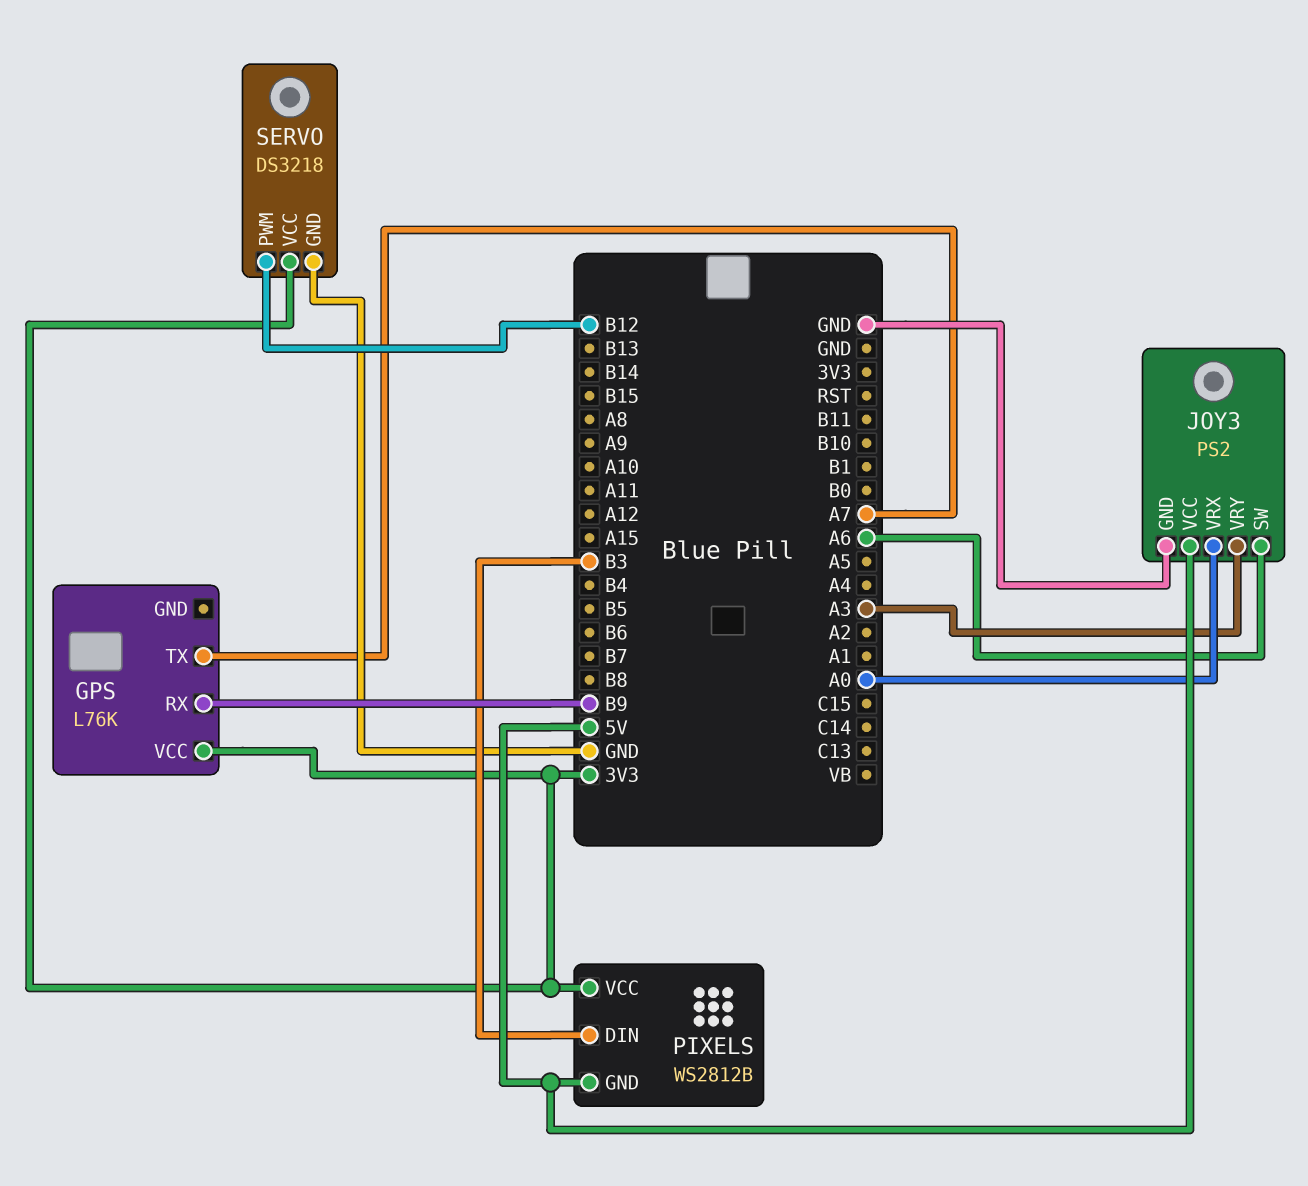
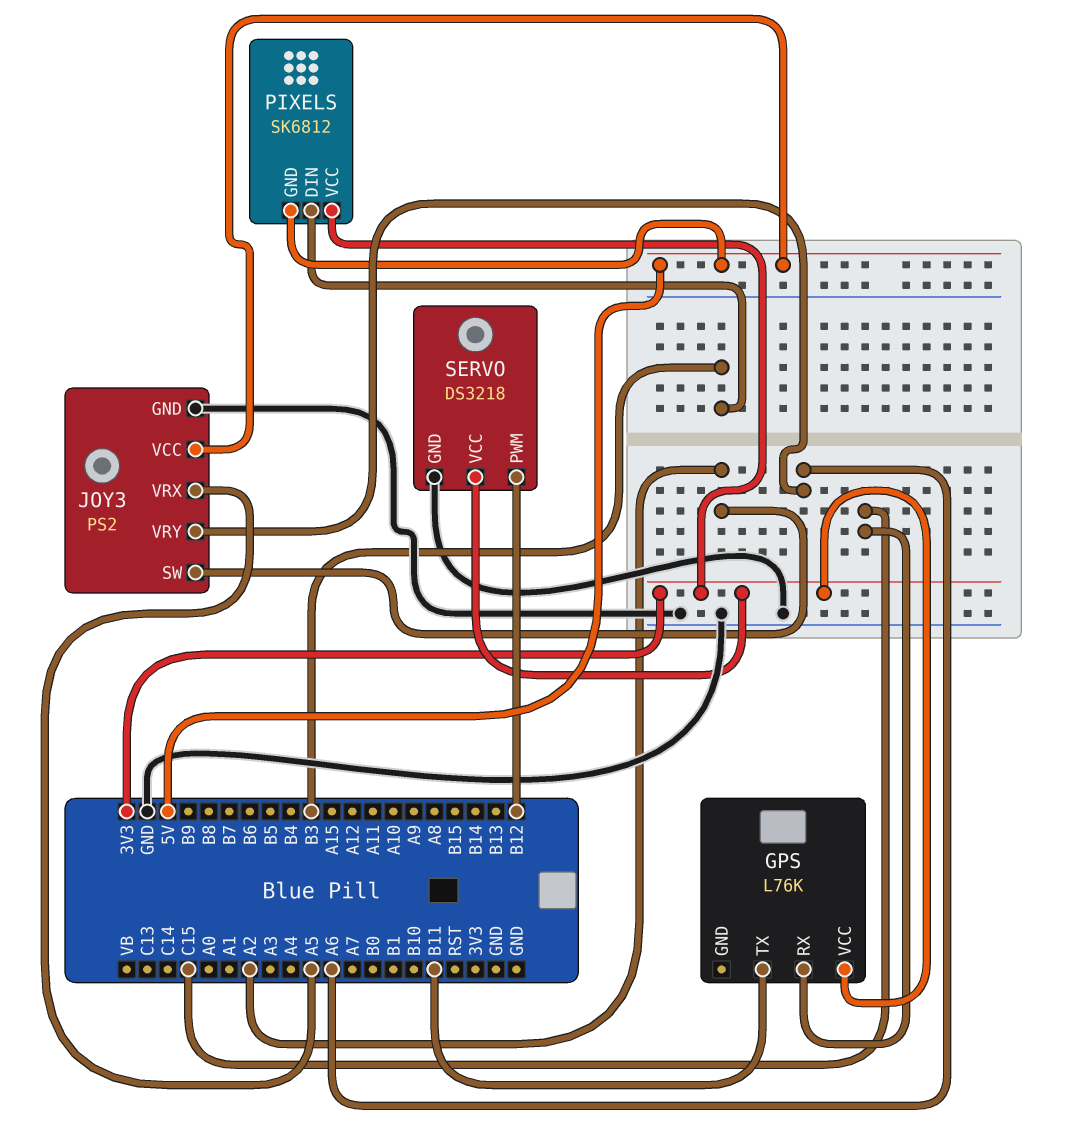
GPS pin RX: B9 -> C15
GPS pin TX: A7 -> B11
JOY3 pin SW: A6 -> A2
JOY3 pin VRX: A0 -> A5
JOY3 pin VRY: A3 -> A6
PIXELS: WS2812B -> SK6812

